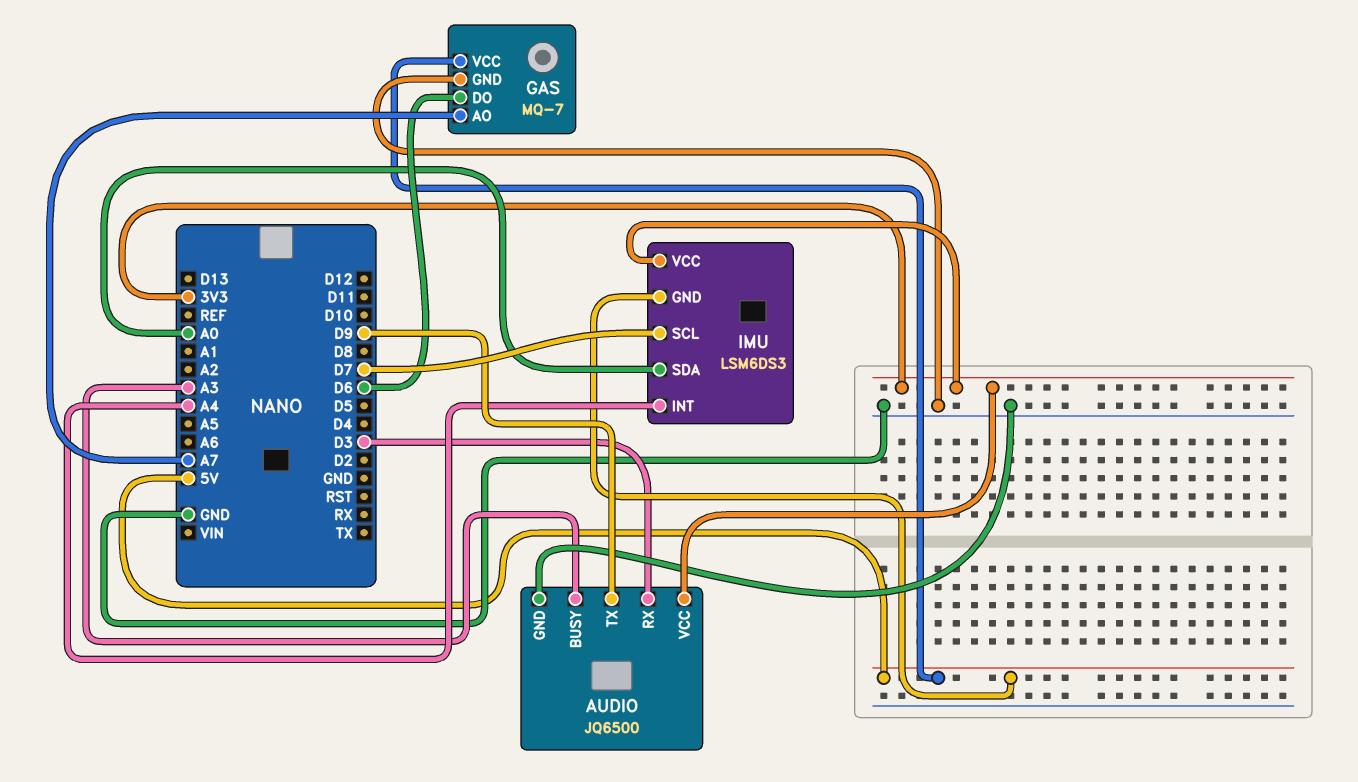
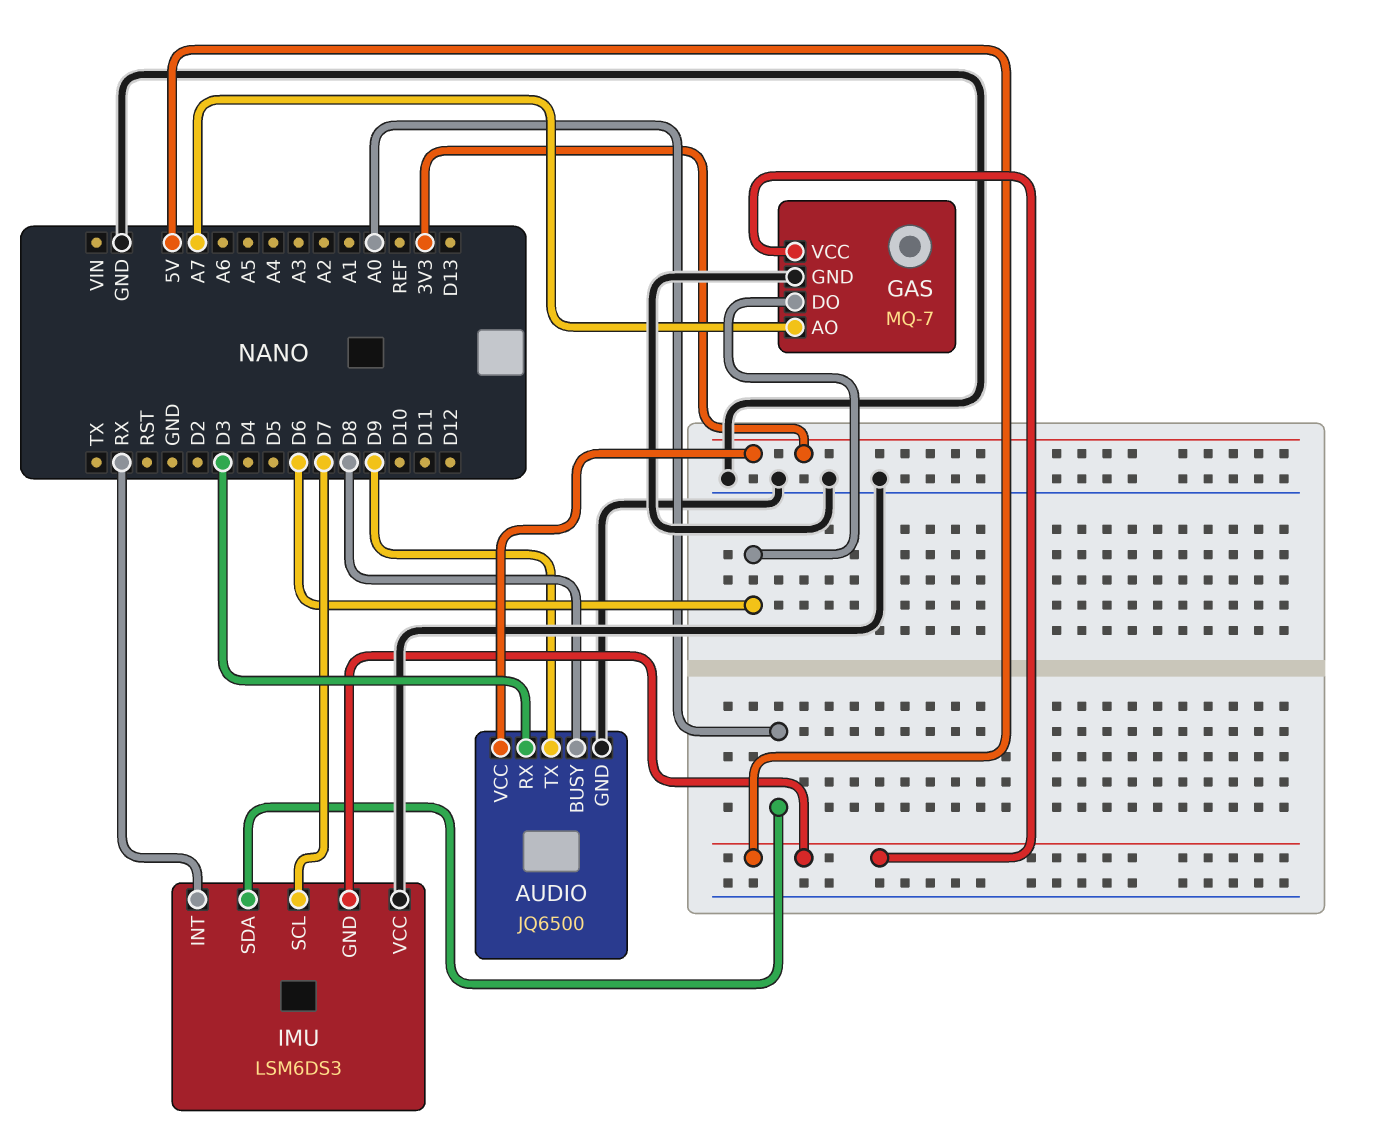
AUDIO pin BUSY: A3 -> D8
IMU pin INT: A4 -> RX
IMU pin VCC: 3V3 -> GND

